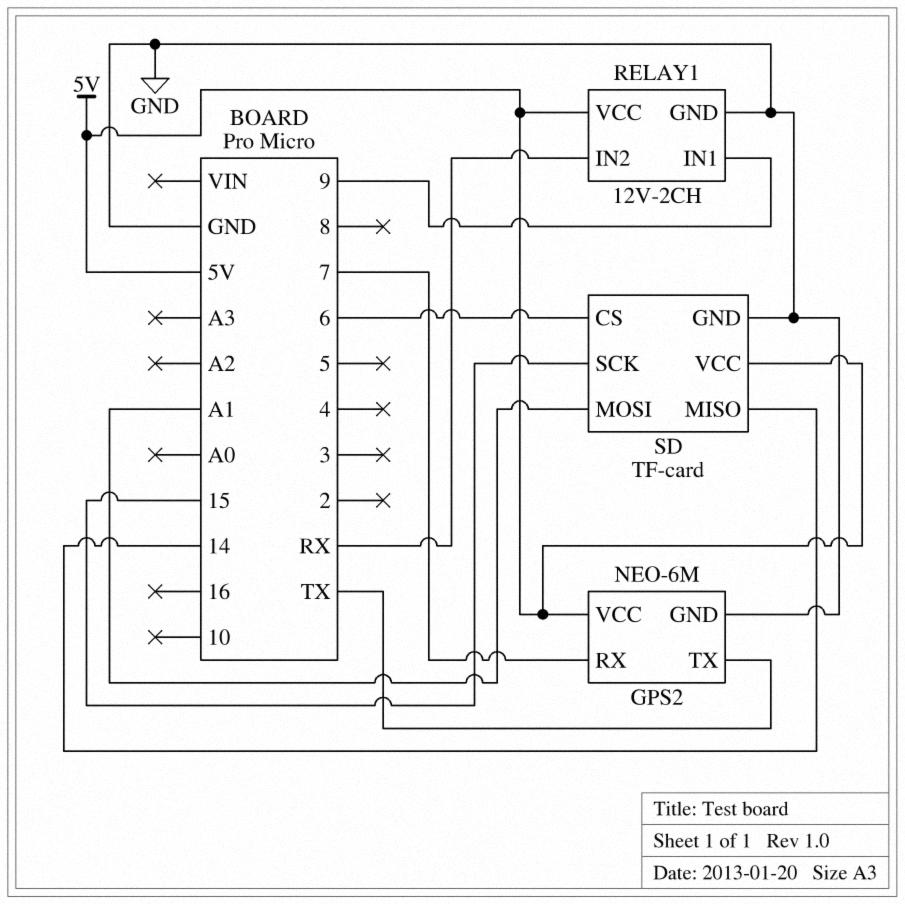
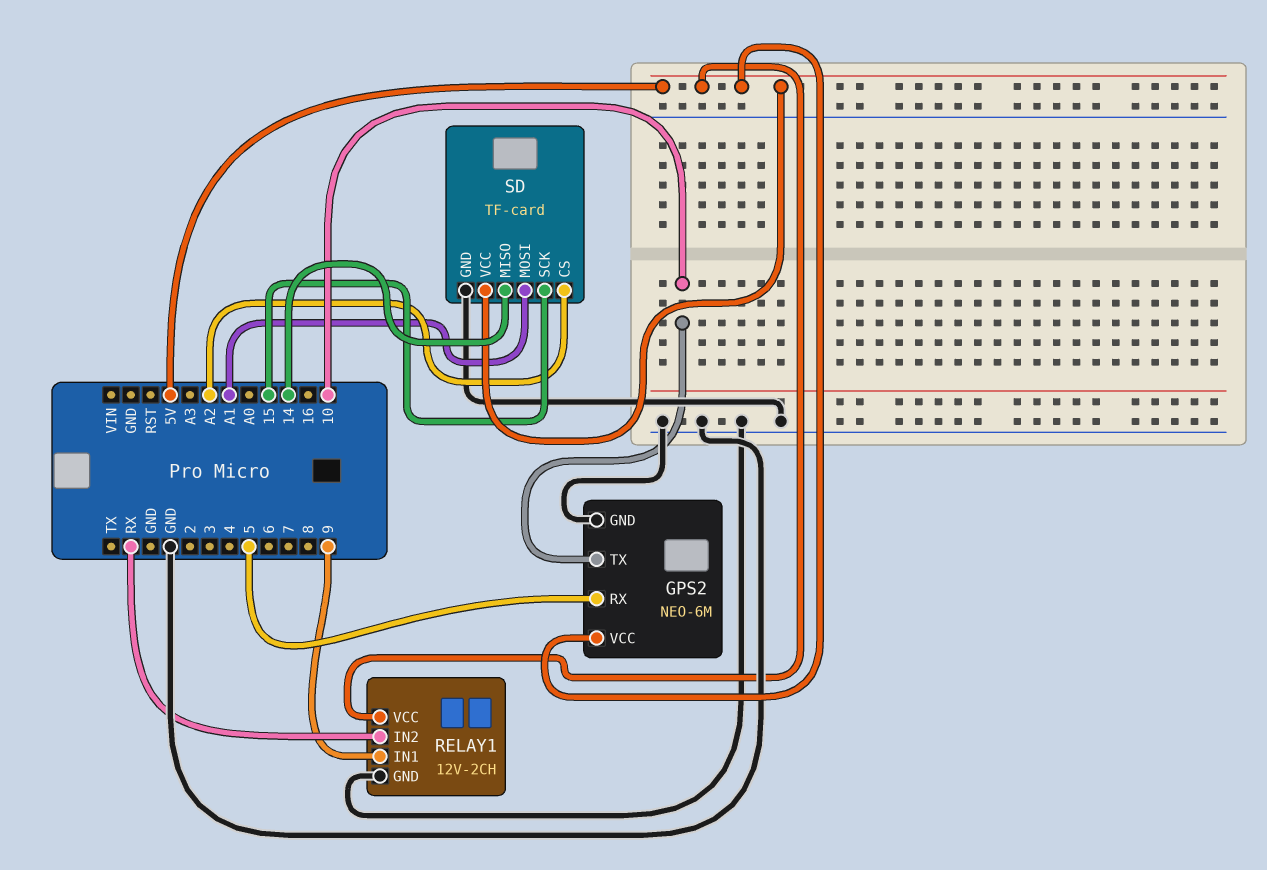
GPS2 pin RX: 7 -> 5
GPS2 pin TX: TX -> 10
SD pin CS: 6 -> A2

